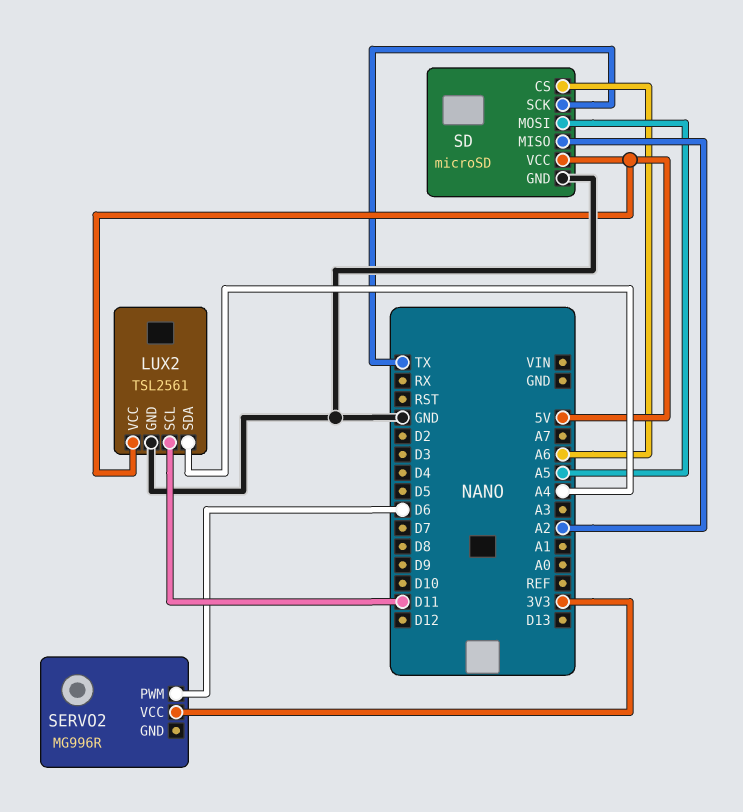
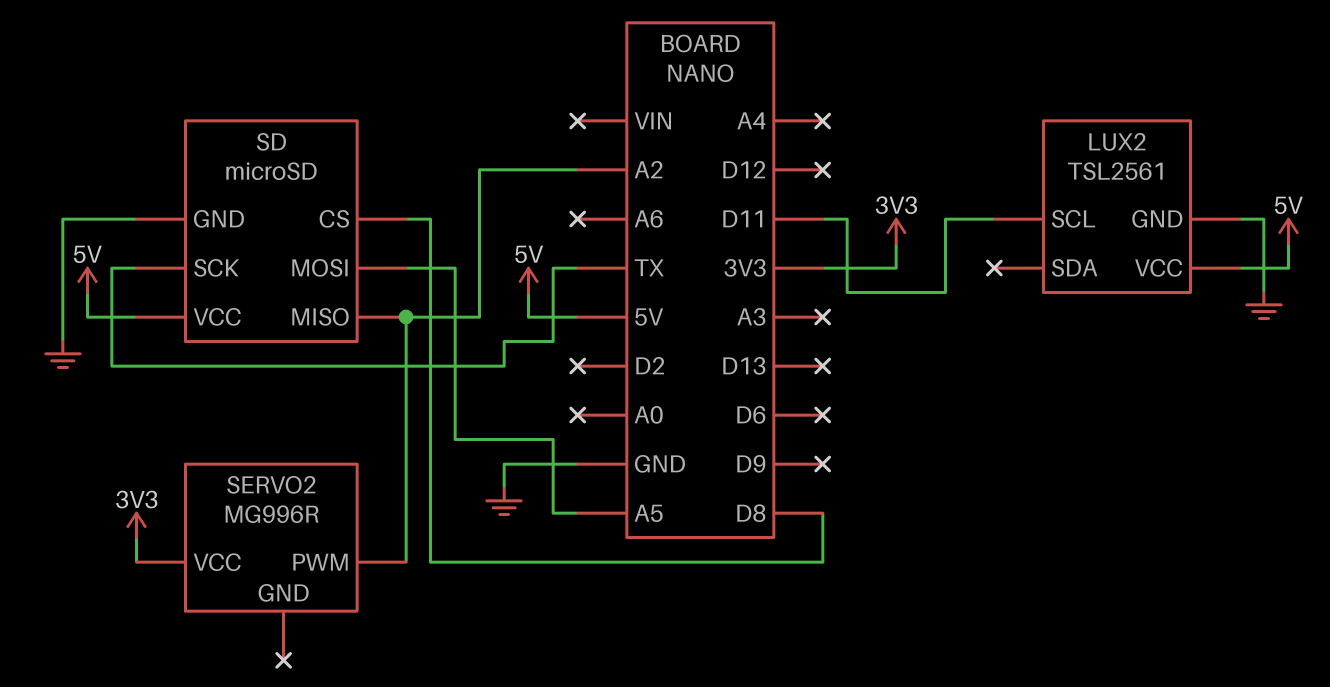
LUX2 pin SDA: A4 -> none
SD pin CS: A6 -> D8
SERVO2 pin PWM: D6 -> A2

